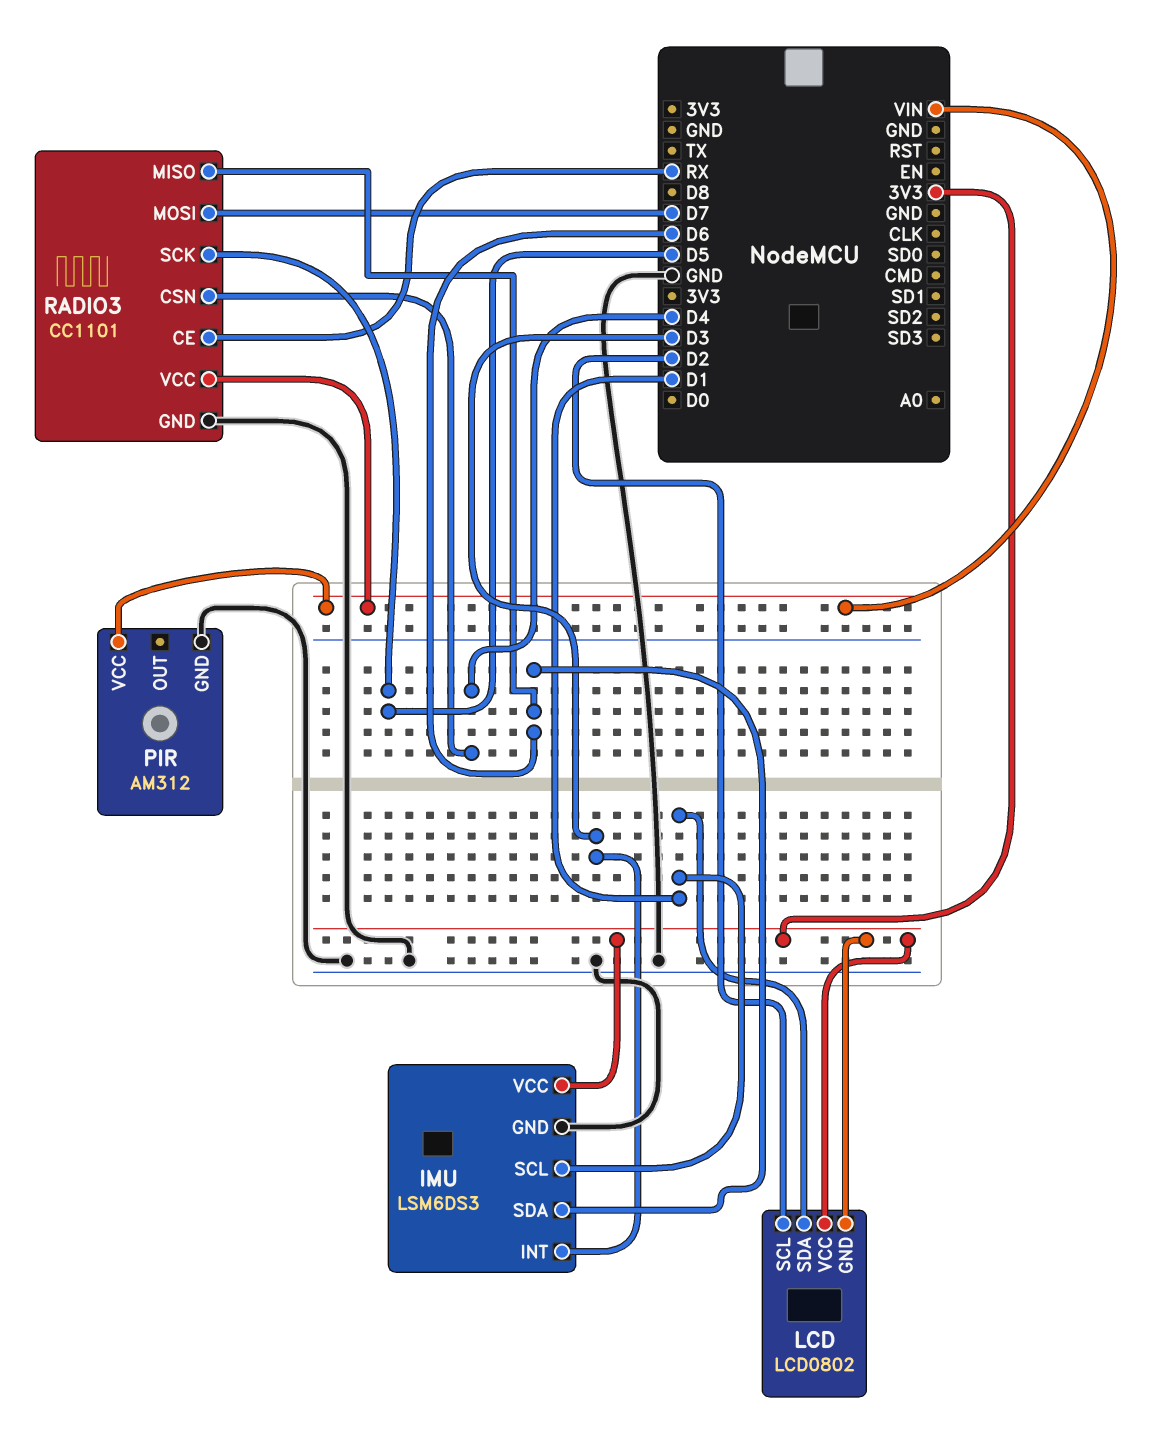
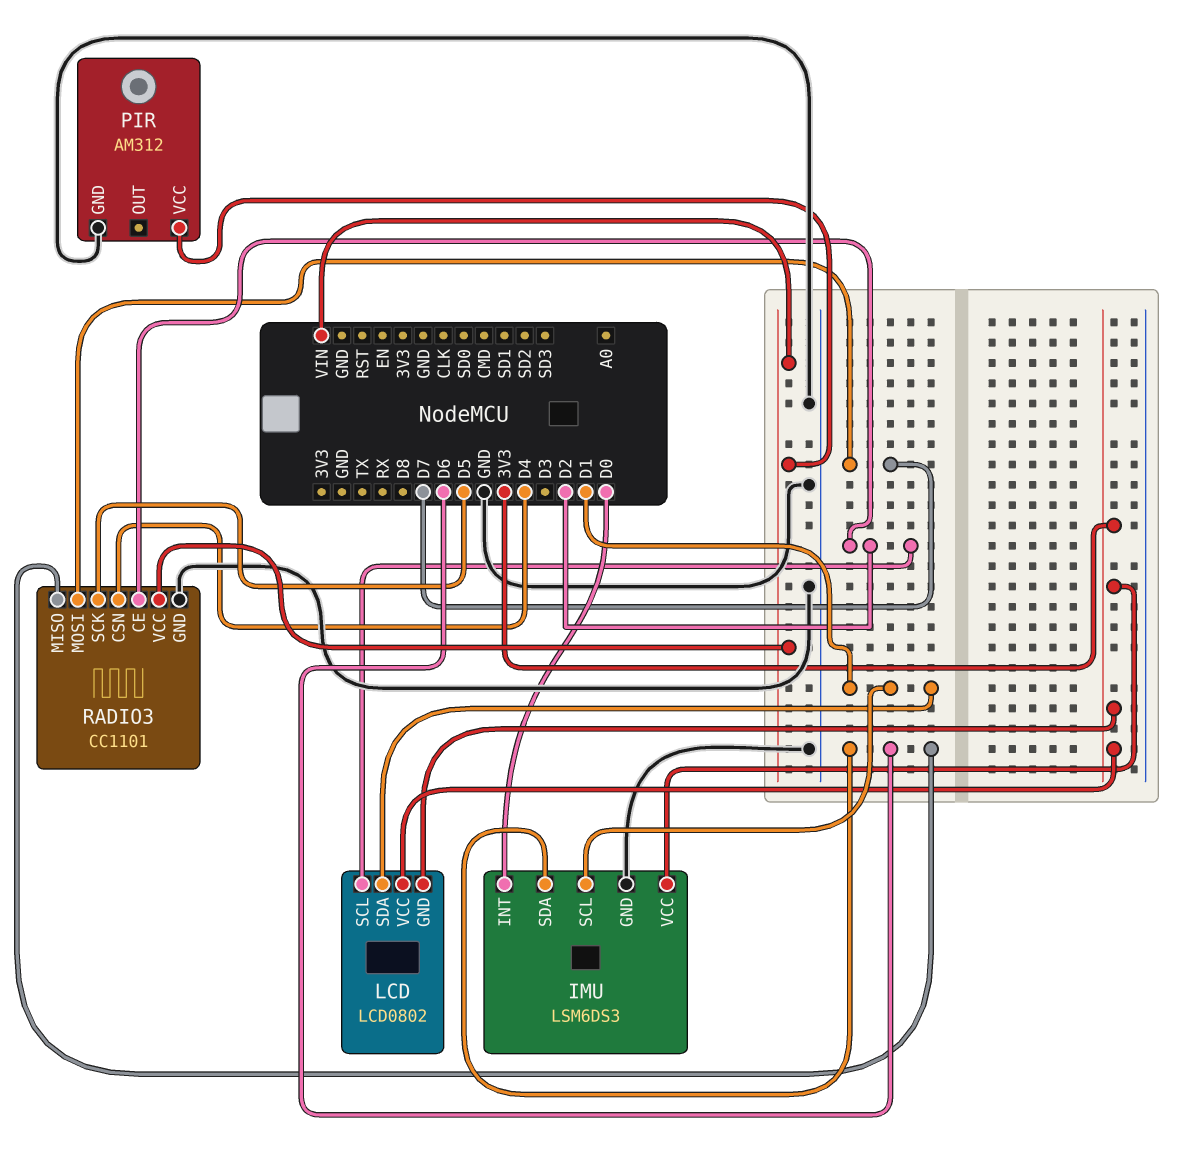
IMU pin INT: D3 -> D0
RADIO3 pin CE: RX -> D2

